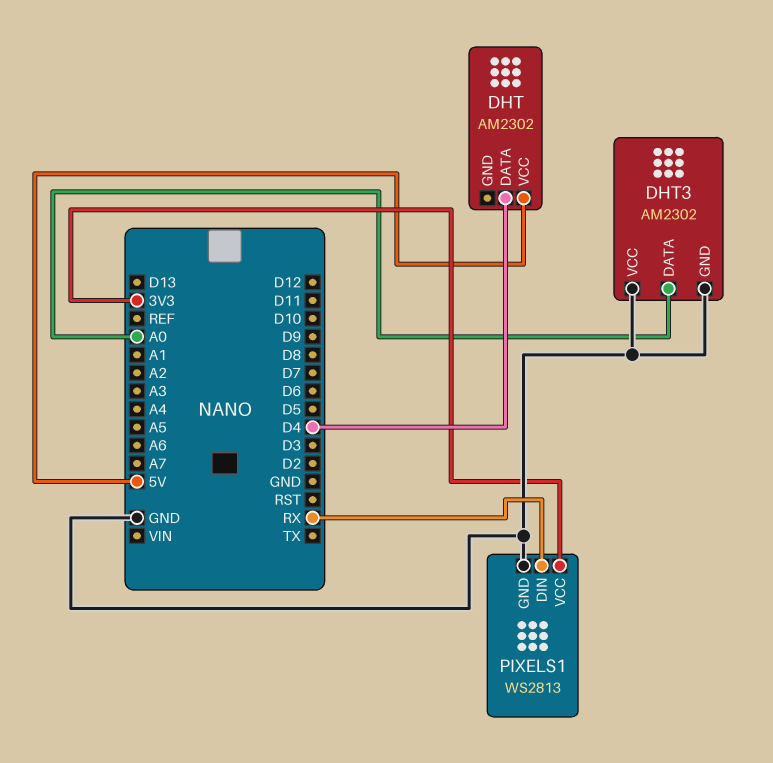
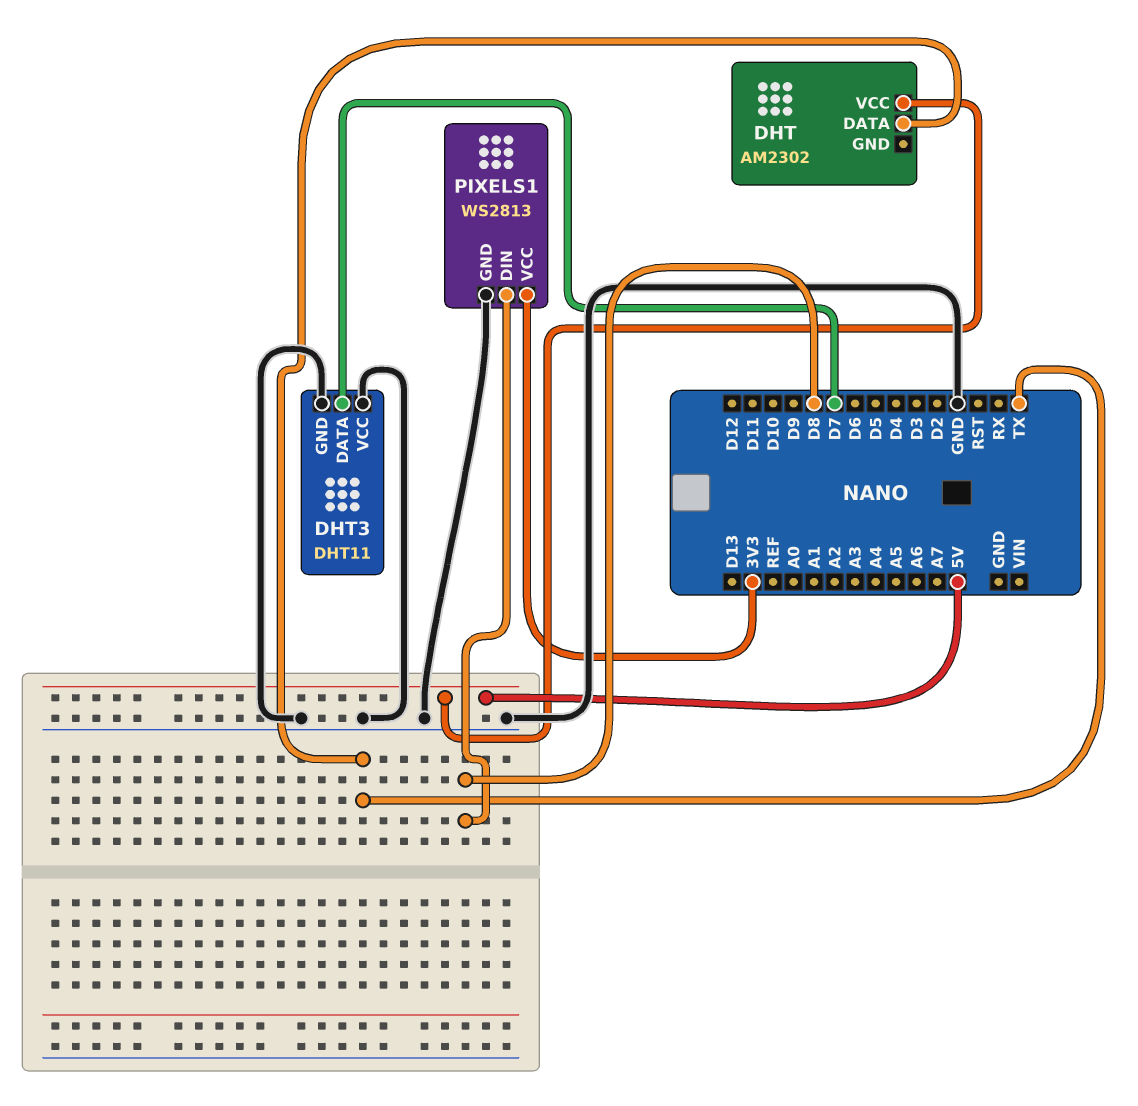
DHT pin DATA: D4 -> TX
DHT3: AM2302 -> DHT11
DHT3 pin DATA: A0 -> D7
PIXELS1 pin DIN: RX -> D8

